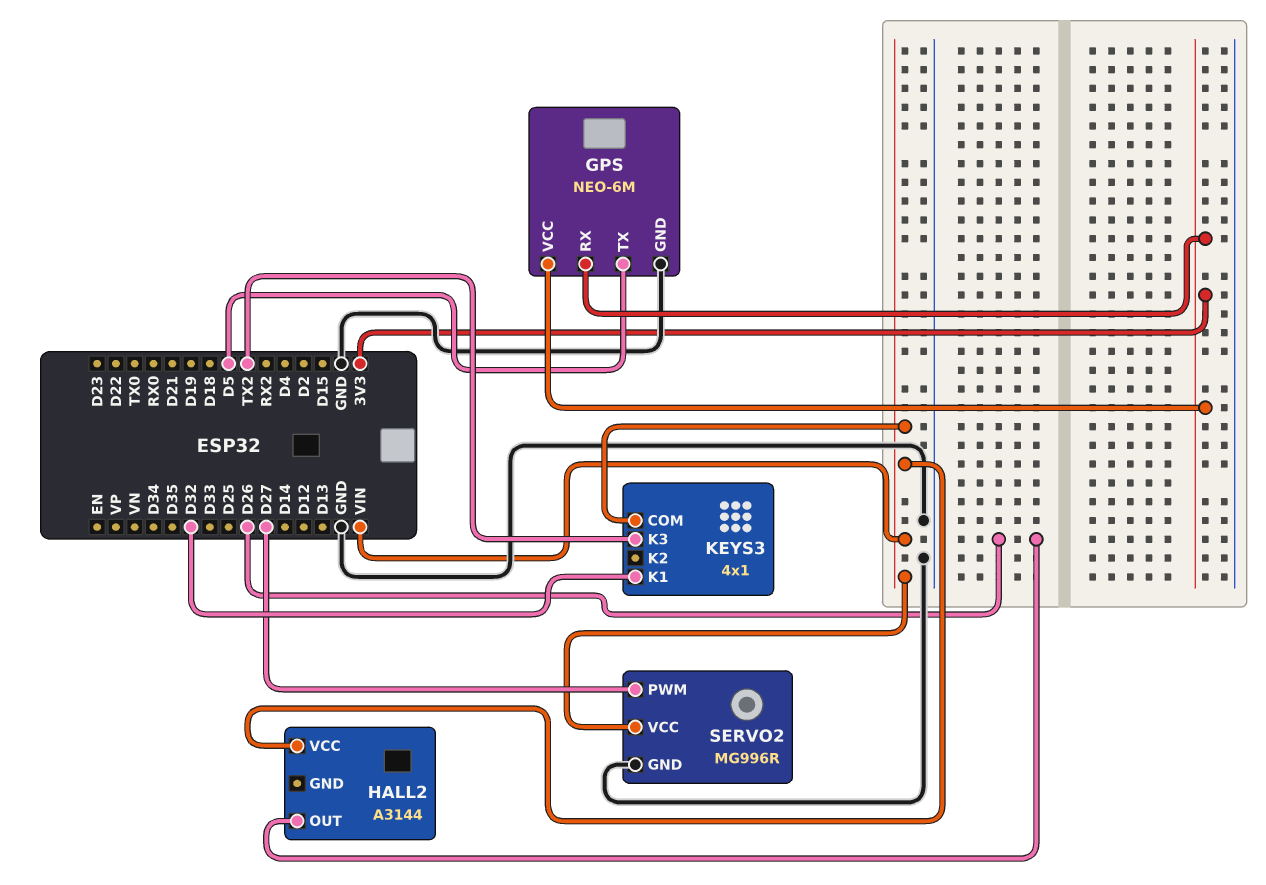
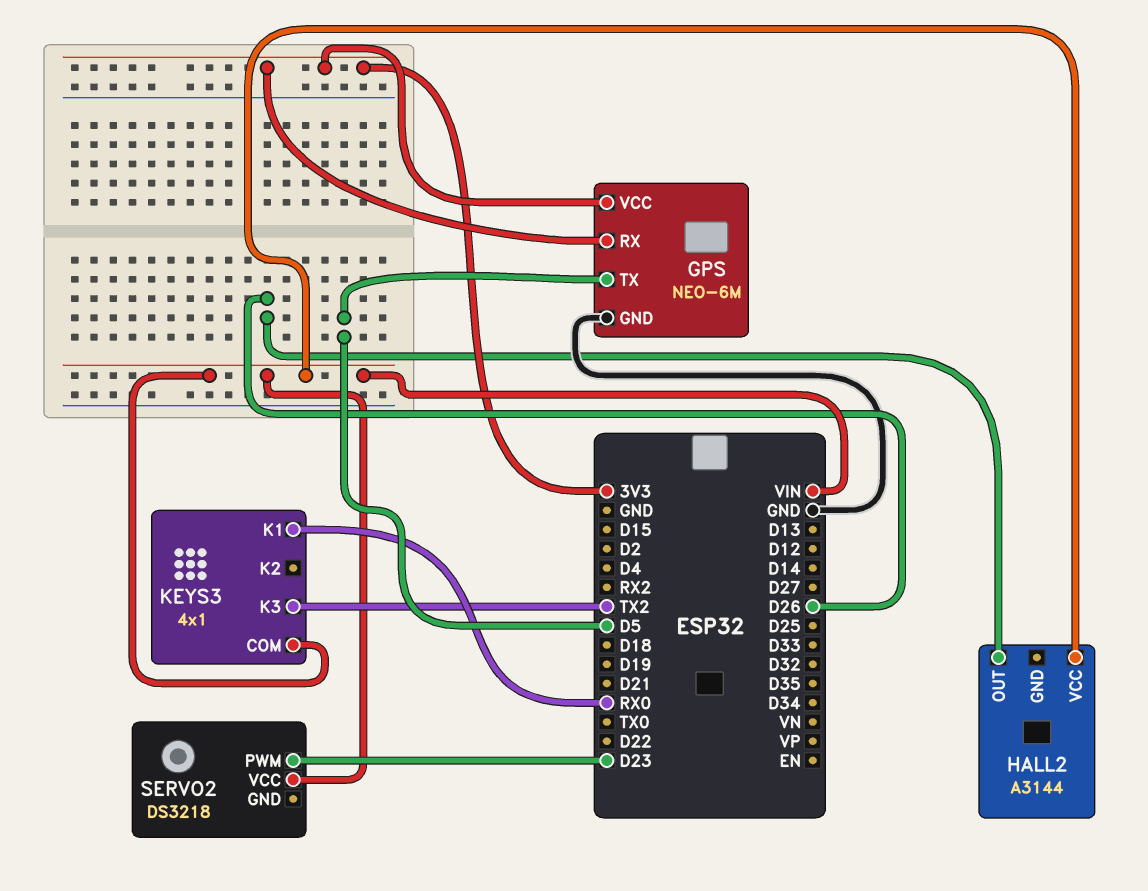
KEYS3 pin K1: D32 -> RX0
SERVO2: MG996R -> DS3218
SERVO2 pin GND: GND -> none
SERVO2 pin PWM: D27 -> D23

